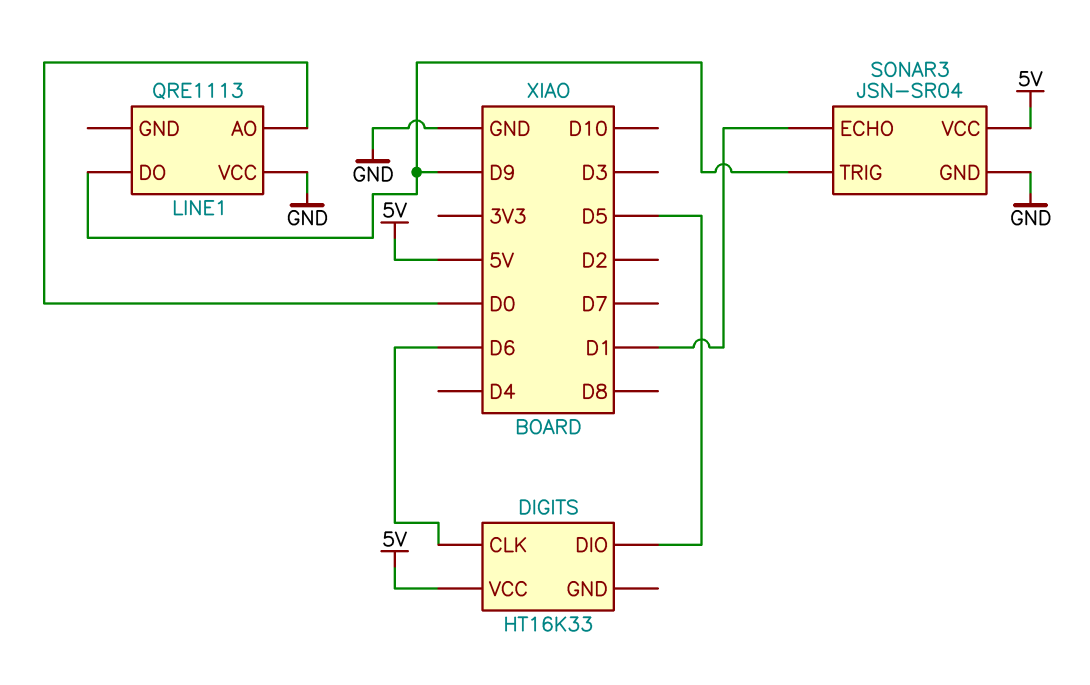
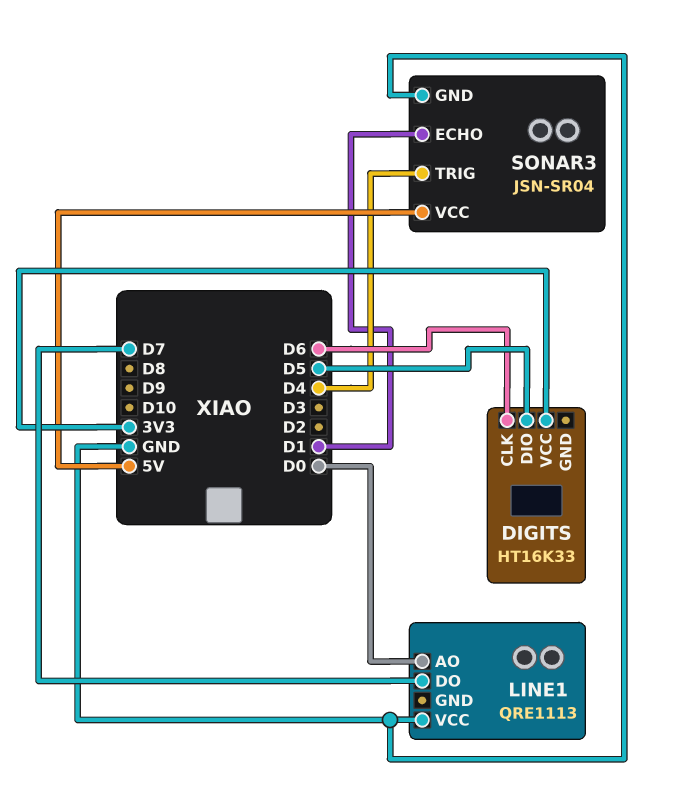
DIGITS pin VCC: 5V -> 3V3
LINE1 pin DO: D9 -> D7
SONAR3 pin TRIG: D9 -> D4

